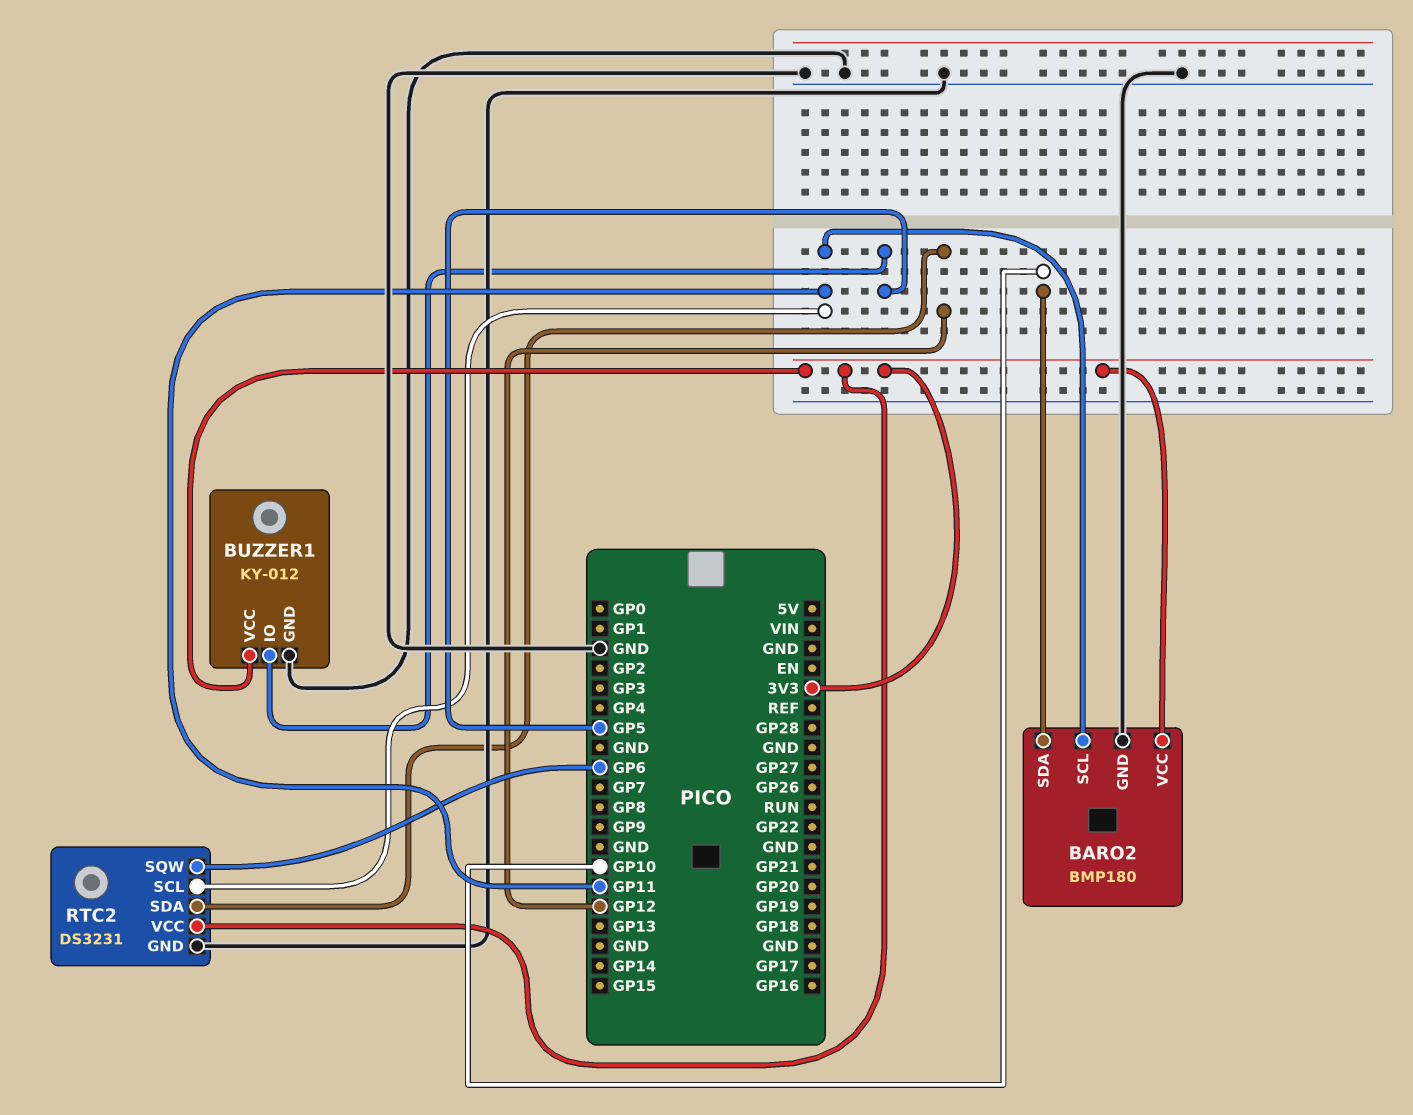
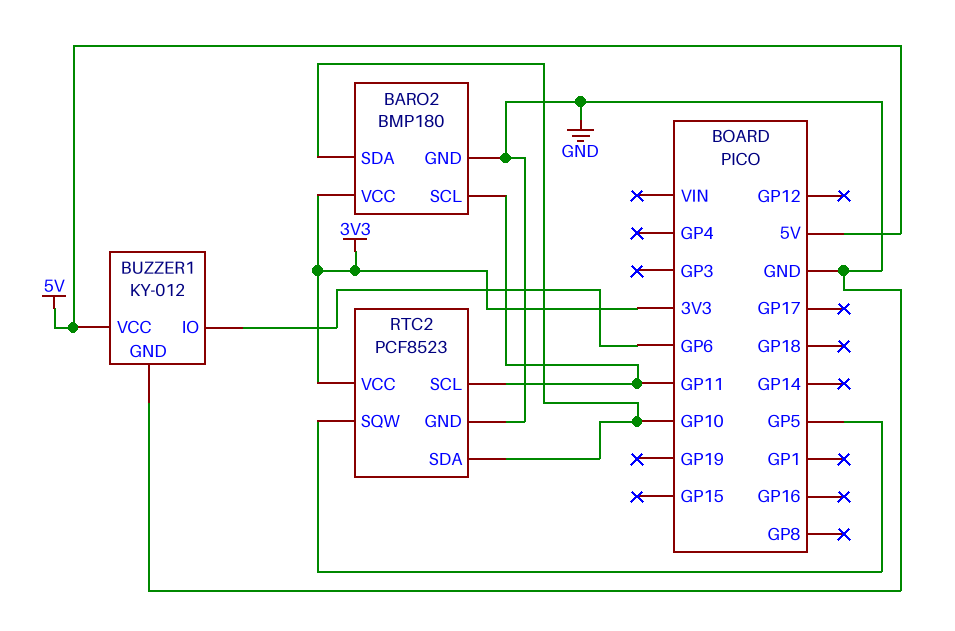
BUZZER1 pin IO: GP5 -> GP6
BUZZER1 pin VCC: 3V3 -> 5V
RTC2: DS3231 -> PCF8523
RTC2 pin SDA: GP12 -> GP10
RTC2 pin SQW: GP6 -> GP5

